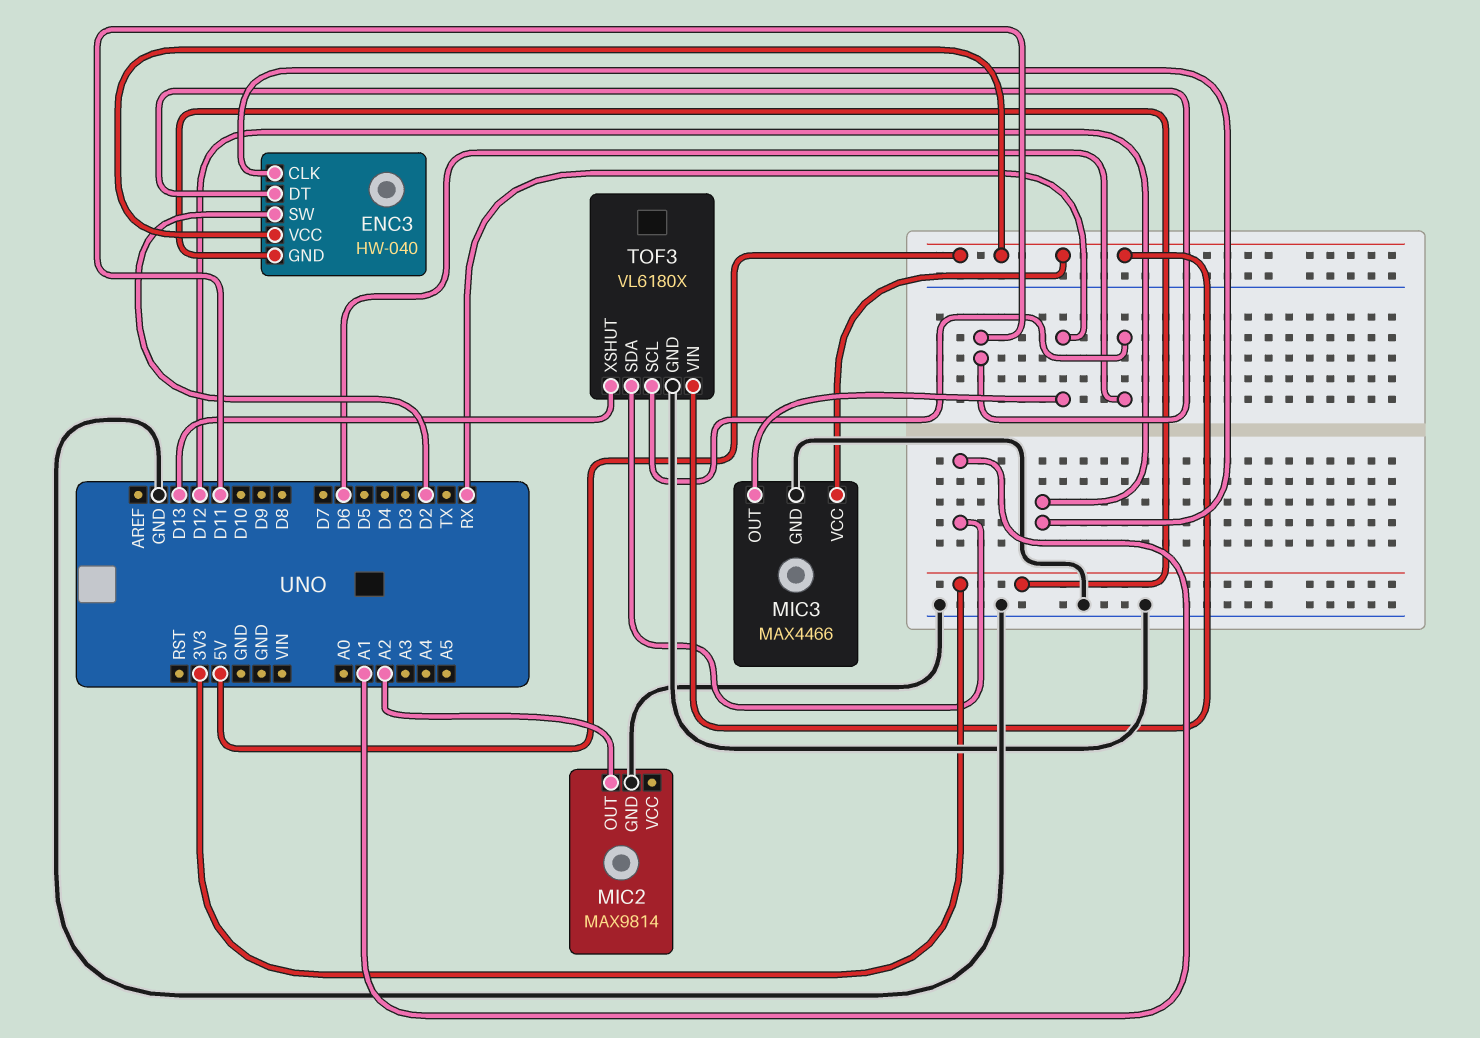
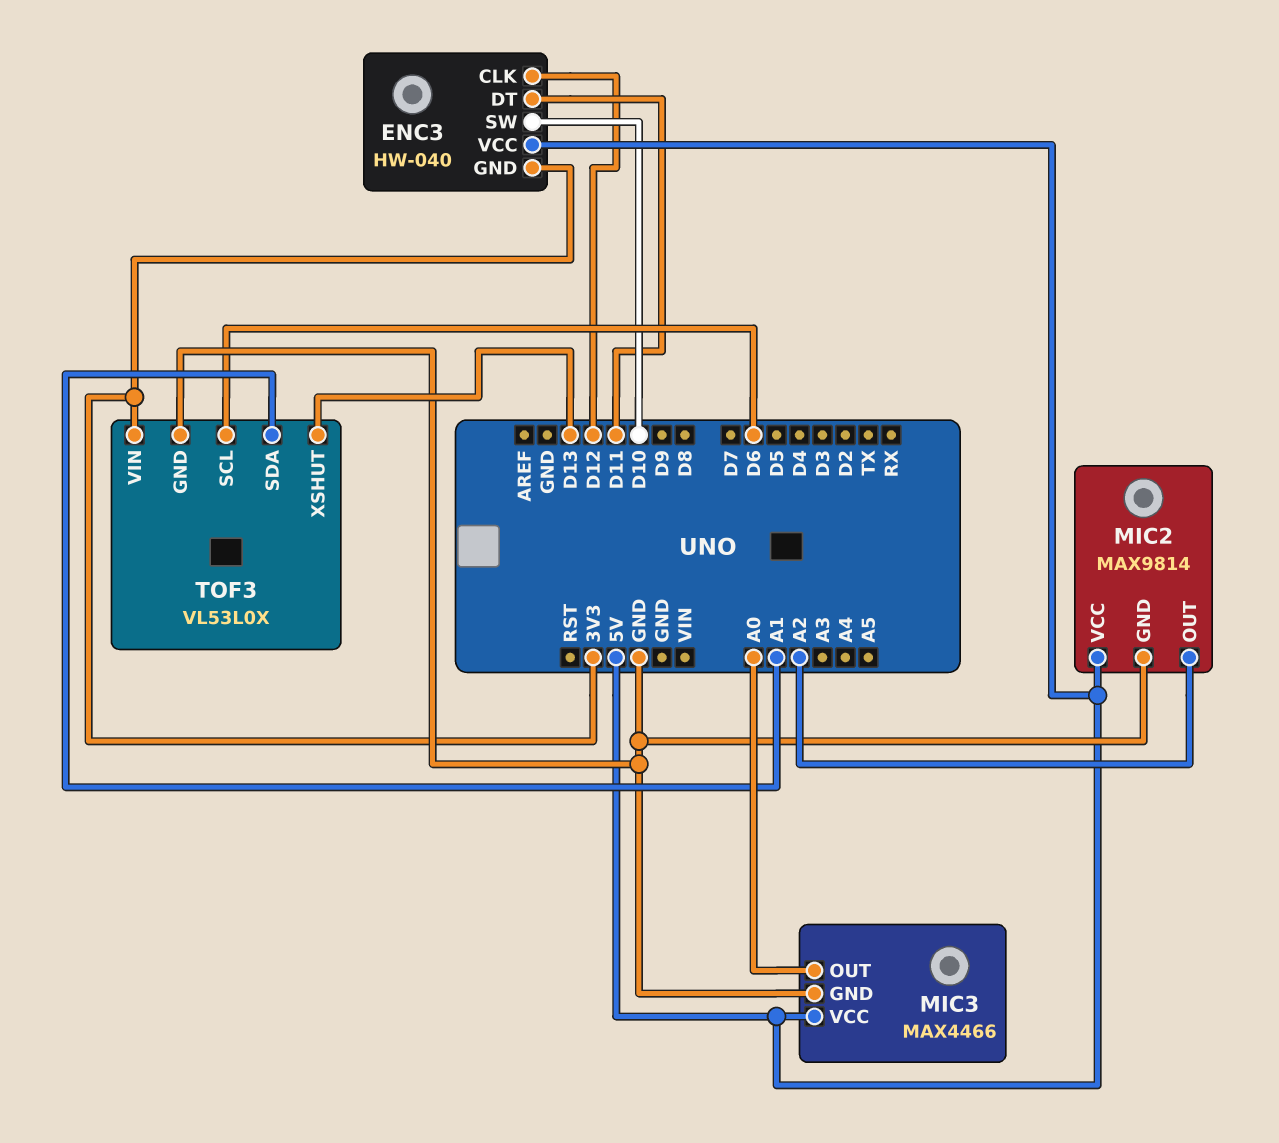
ENC3 pin SW: D2 -> D10
MIC2 pin VCC: none -> 5V
MIC3 pin OUT: RX -> A0
TOF3: VL6180X -> VL53L0X
TOF3 pin VIN: 5V -> 3V3

